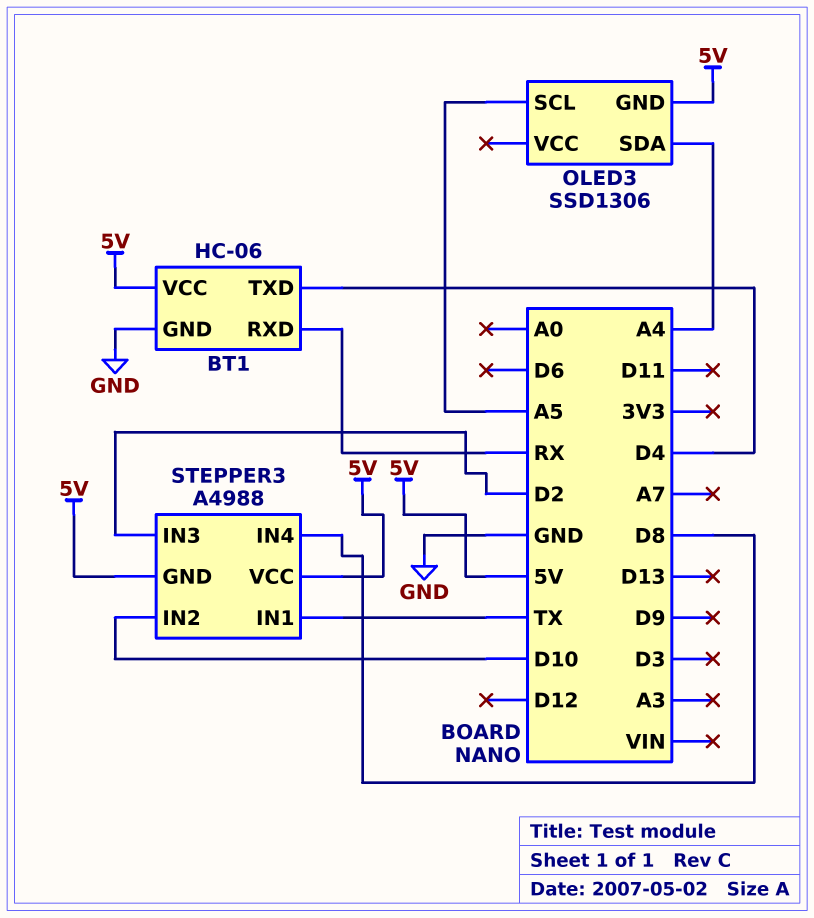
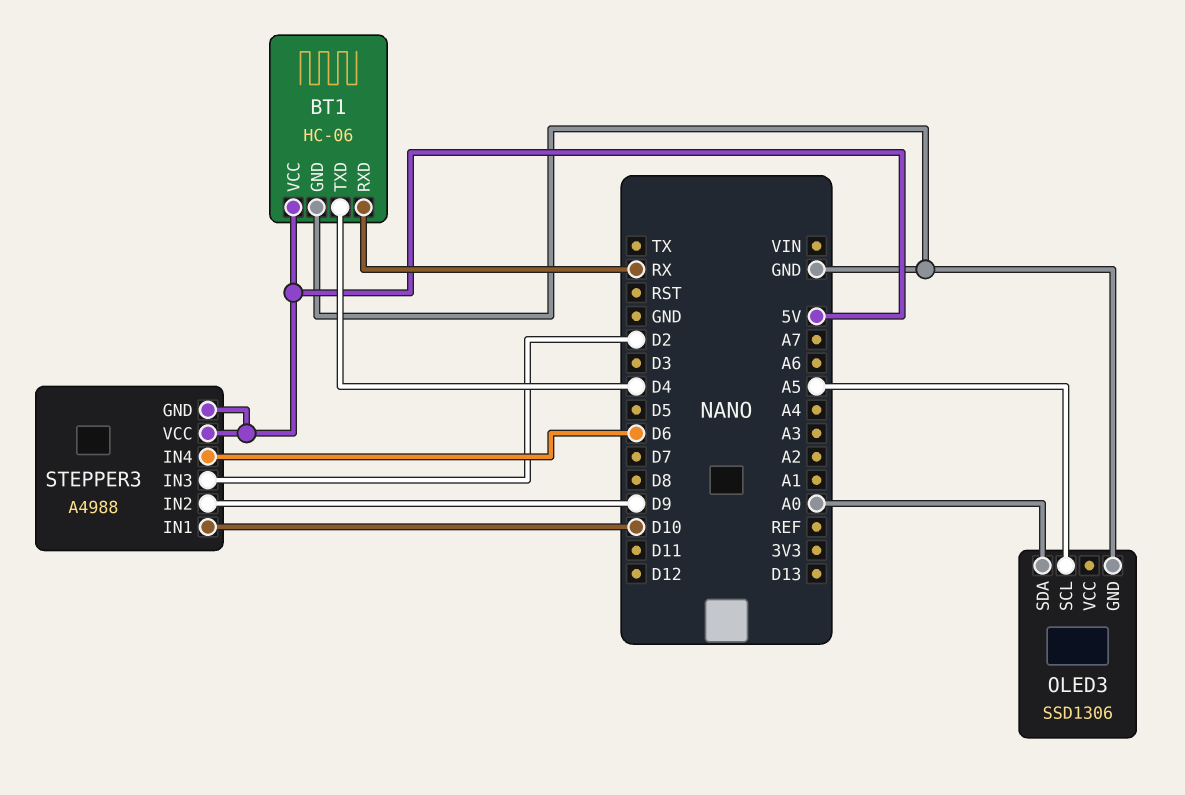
OLED3 pin GND: 5V -> GND
OLED3 pin SDA: A4 -> A0
STEPPER3 pin IN1: TX -> D10
STEPPER3 pin IN2: D10 -> D9
STEPPER3 pin IN4: D8 -> D6

